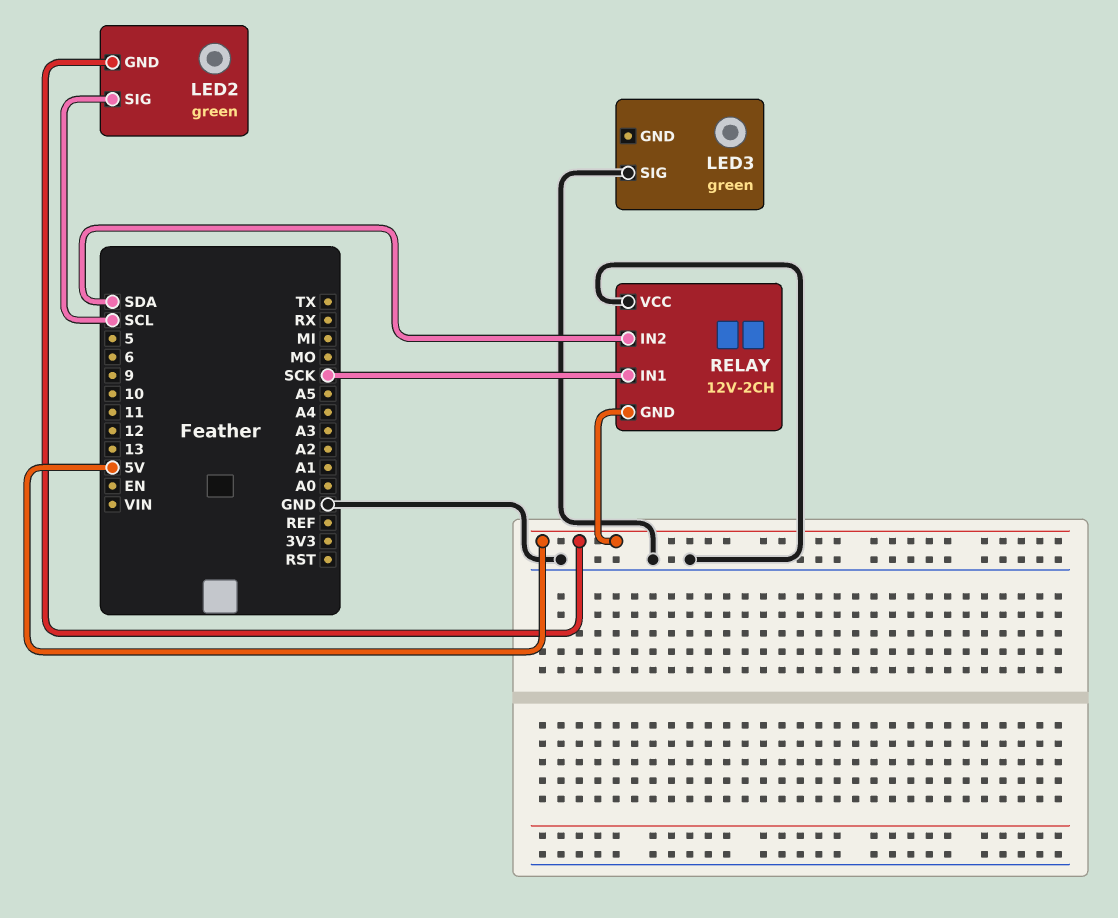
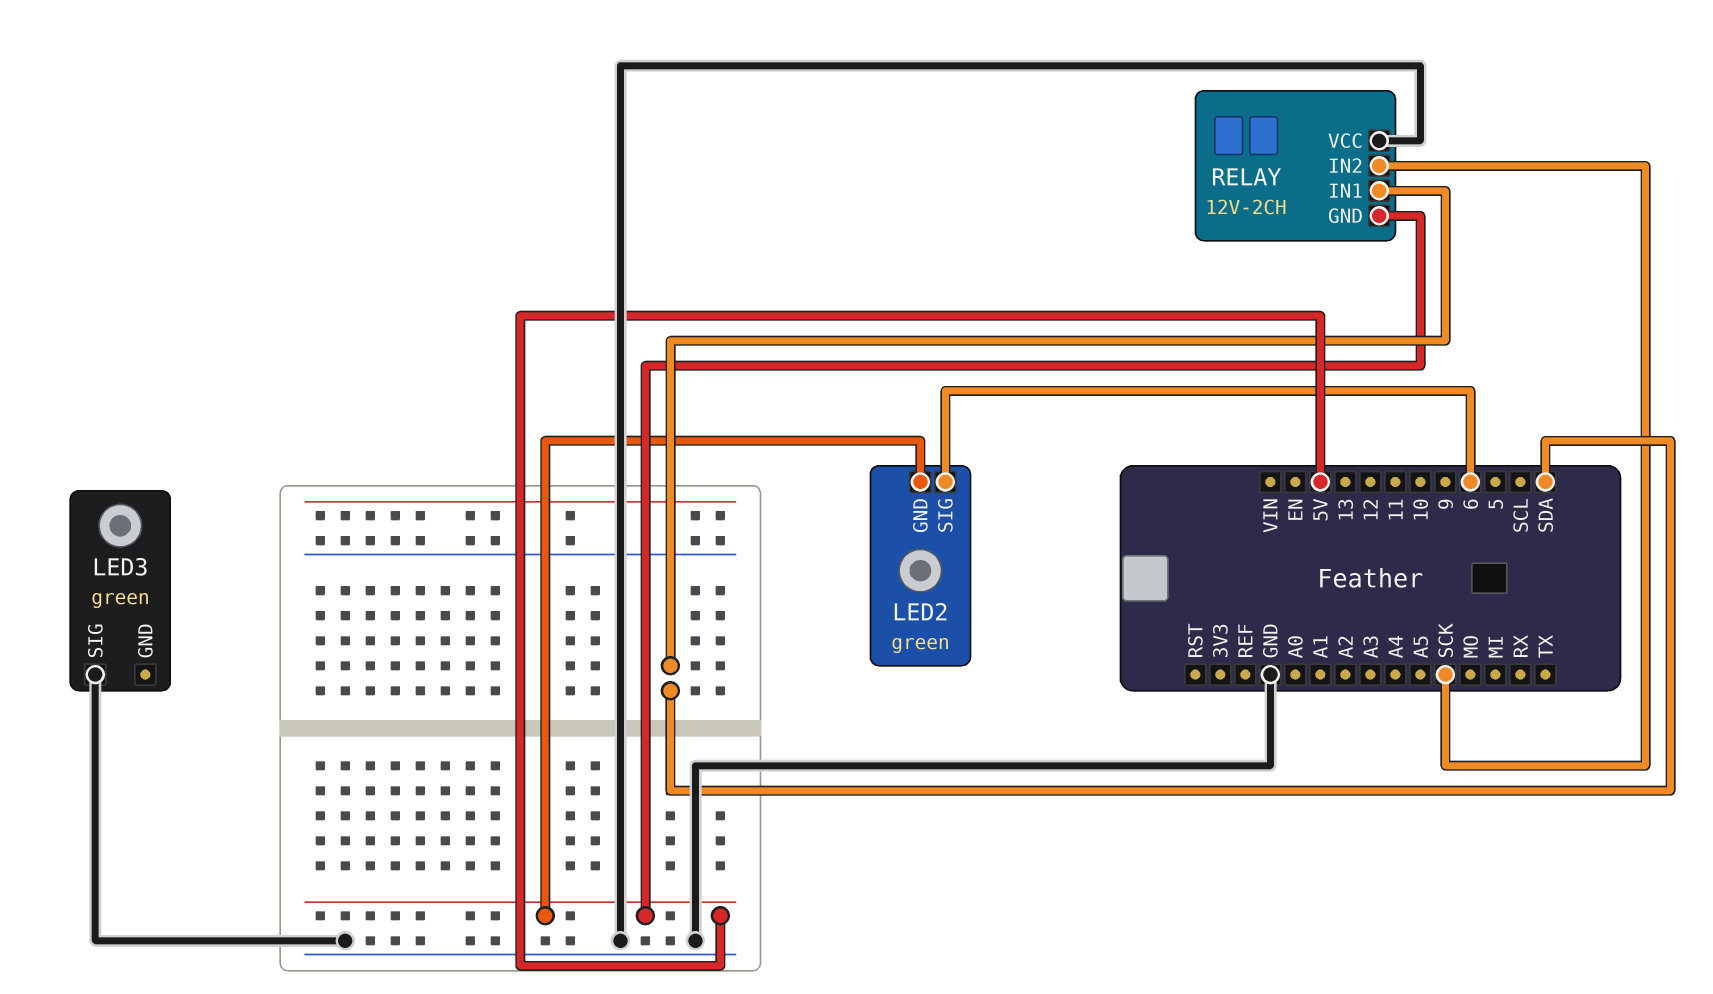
LED2 pin SIG: SCL -> 6
RELAY pin IN1: SCK -> SDA
RELAY pin IN2: SDA -> SCK

